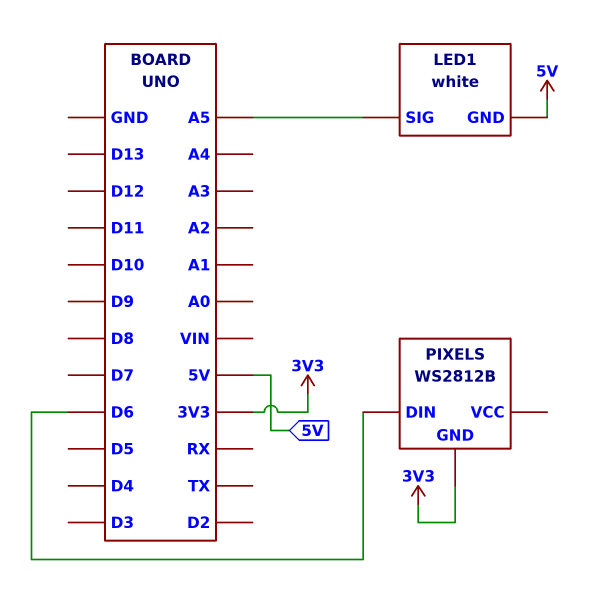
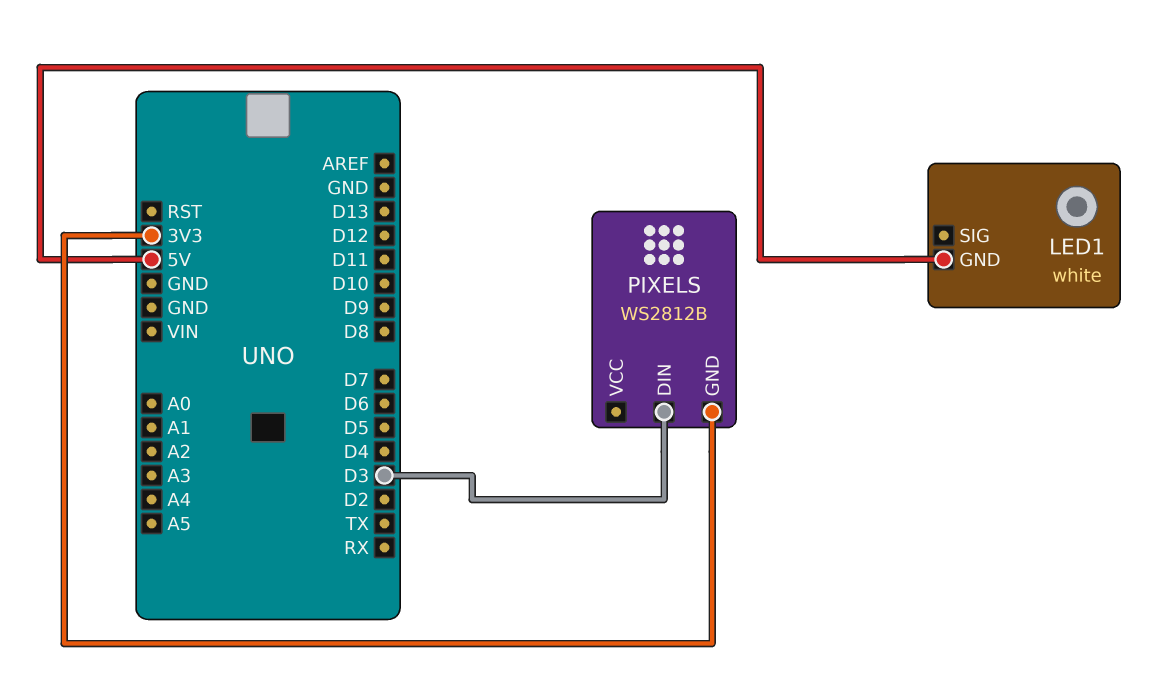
LED1 pin SIG: A5 -> none
PIXELS pin DIN: D6 -> D3

